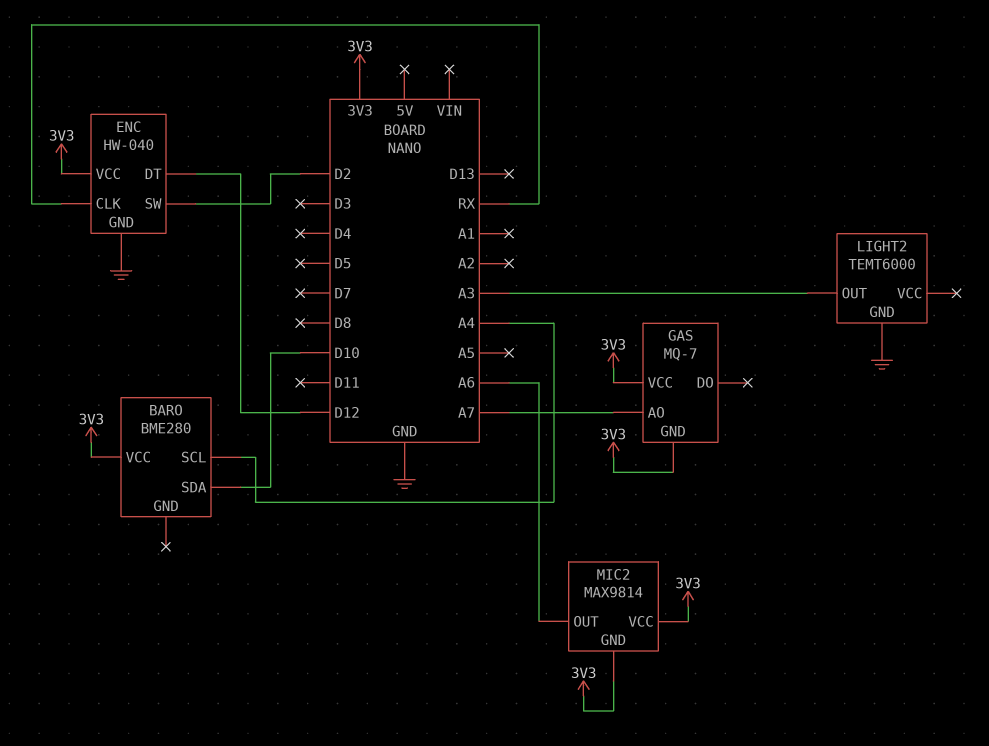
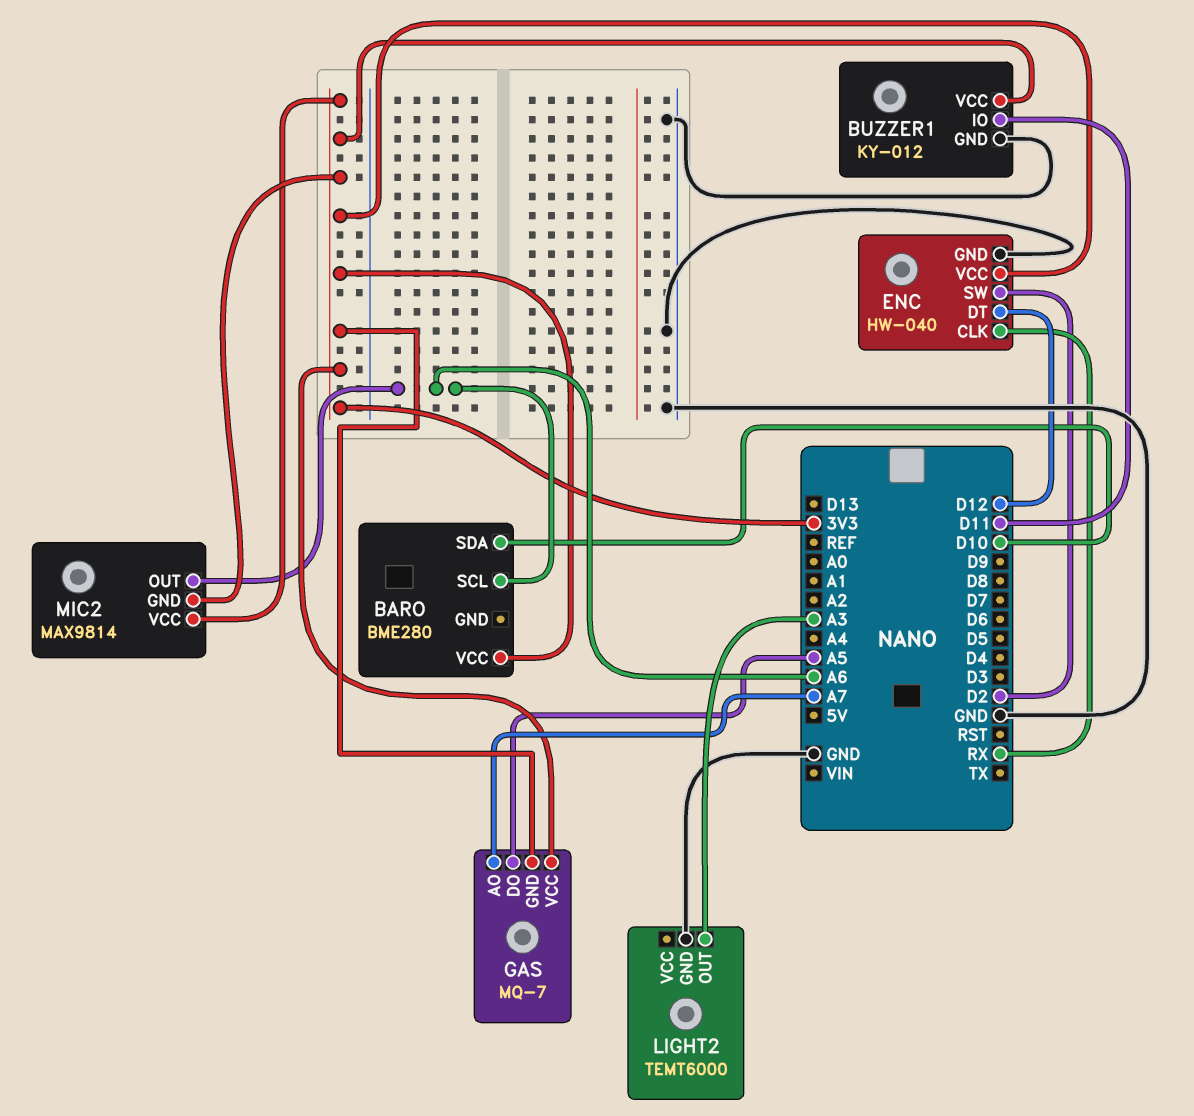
BARO pin SCL: A4 -> A6
BUZZER1: none -> KY-012
BUZZER1 pin GND: none -> GND
BUZZER1 pin IO: none -> D11
BUZZER1 pin VCC: none -> 3V3
GAS pin DO: none -> A5

